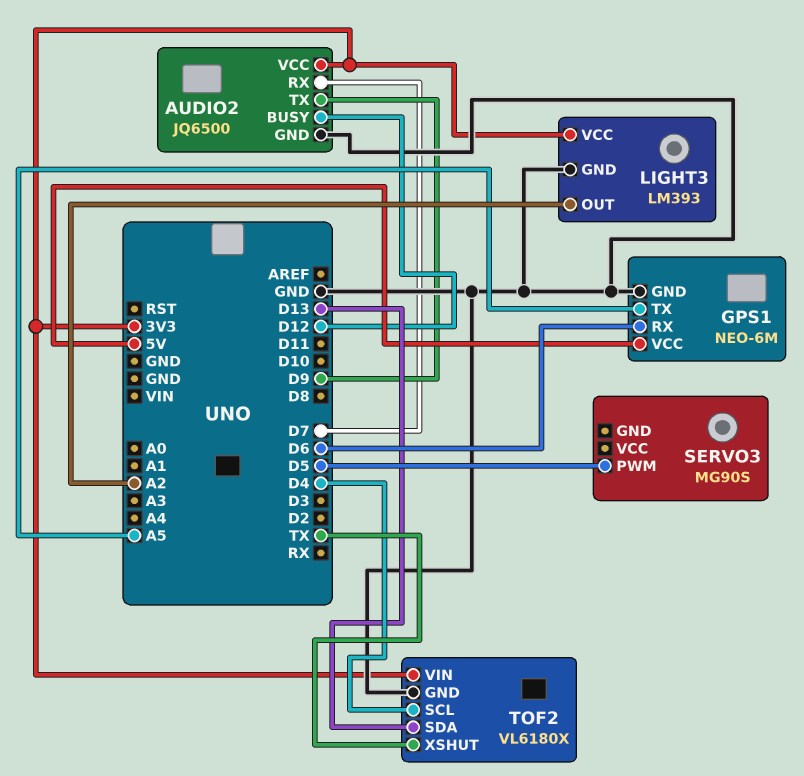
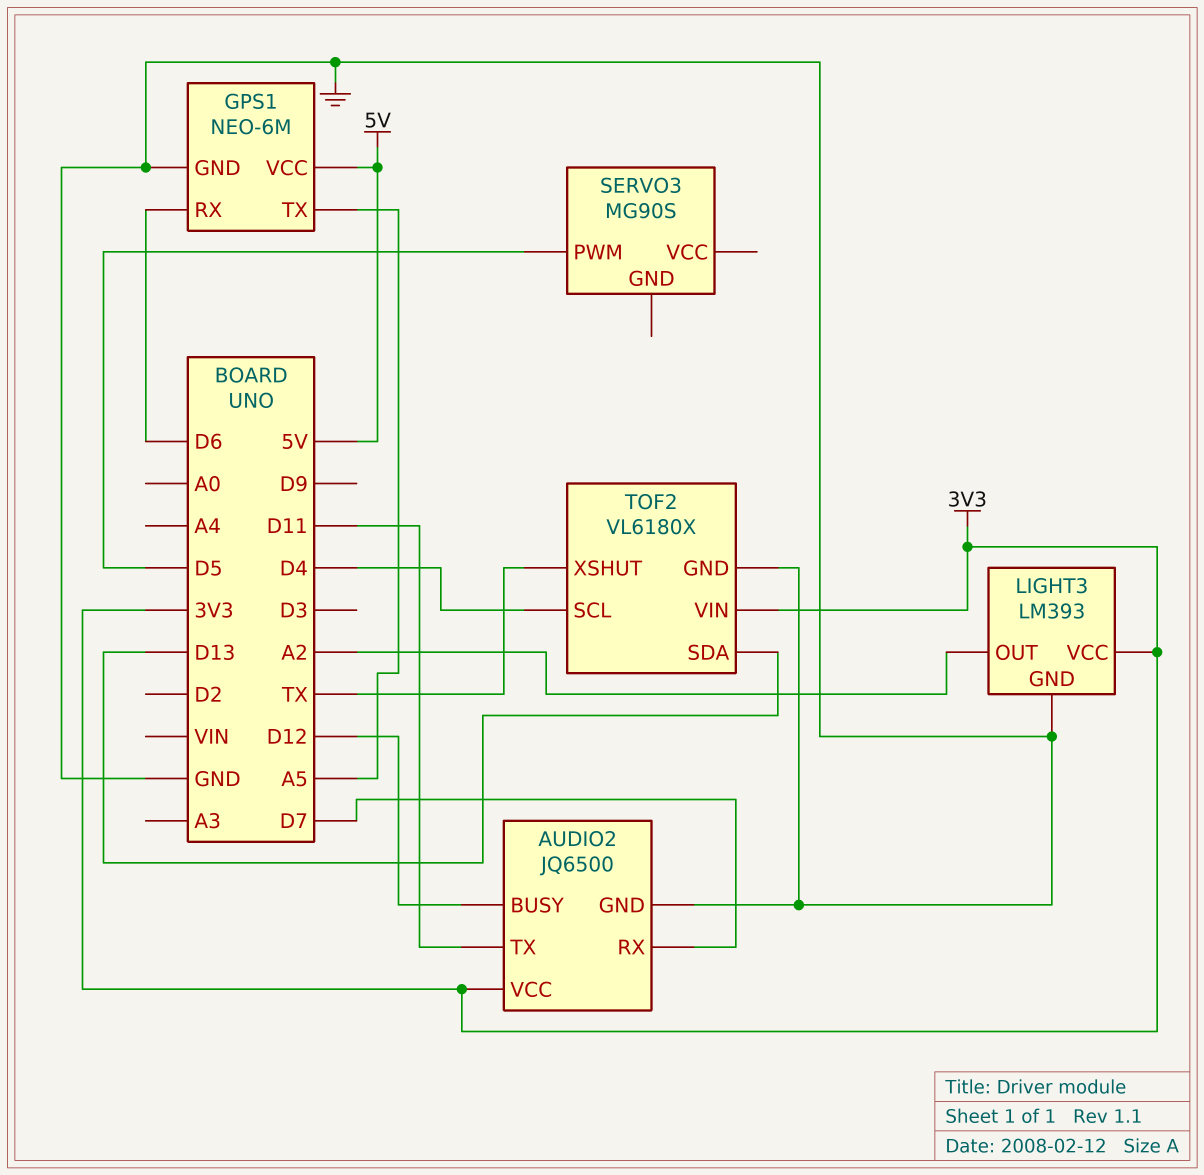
AUDIO2 pin TX: D9 -> D11

